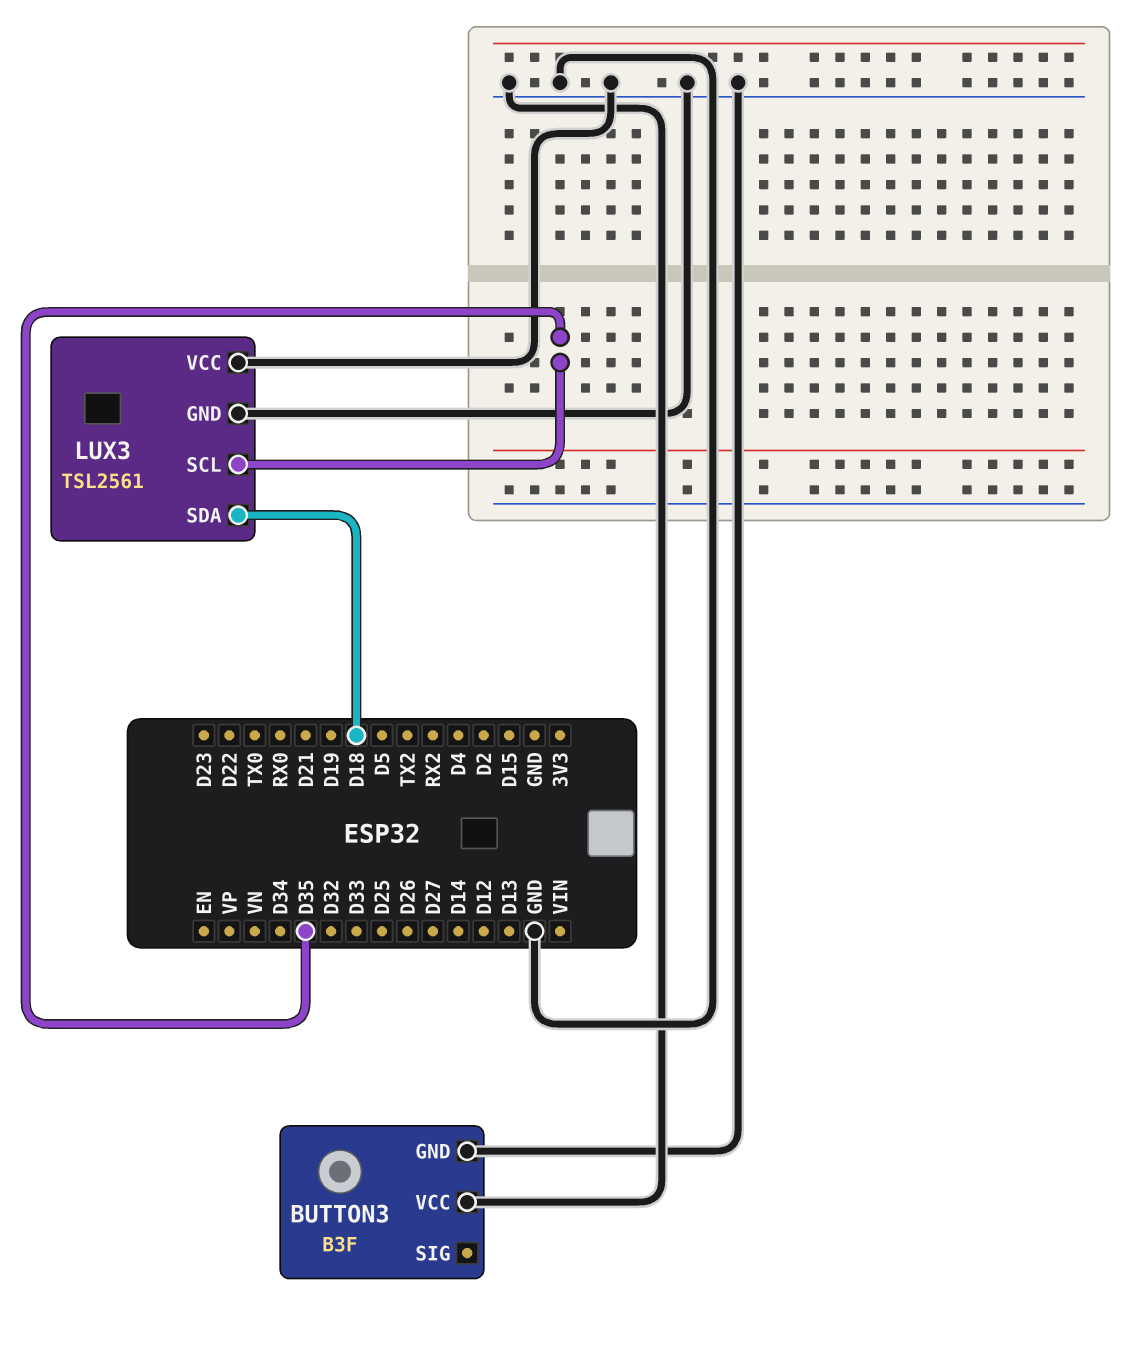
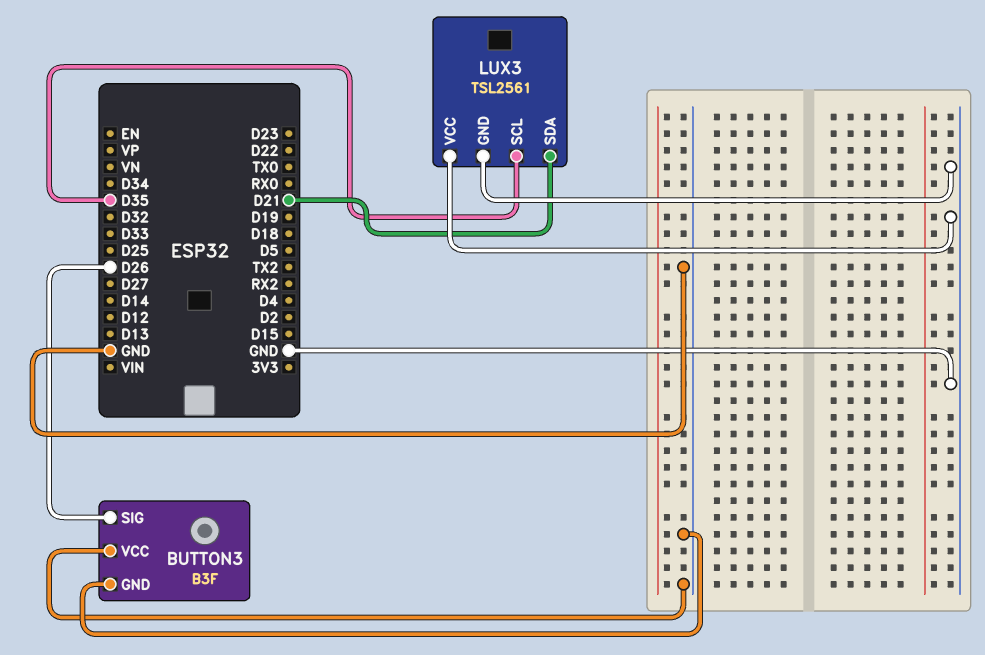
BUTTON3 pin SIG: none -> D26
LUX3 pin SDA: D18 -> D21

